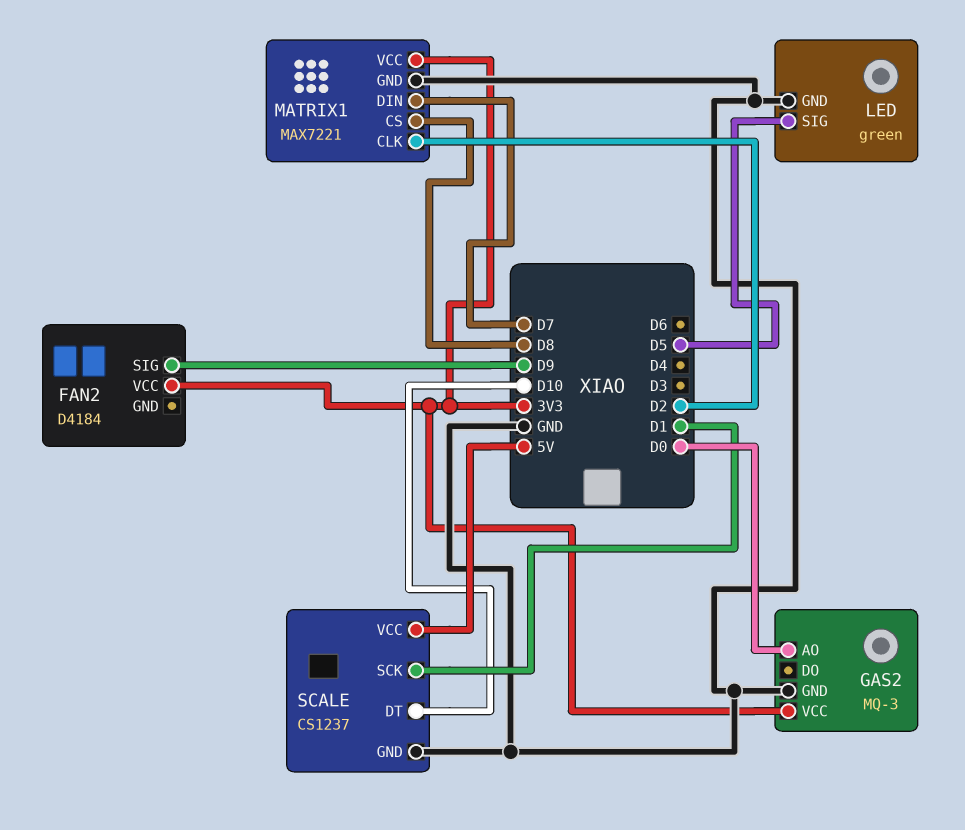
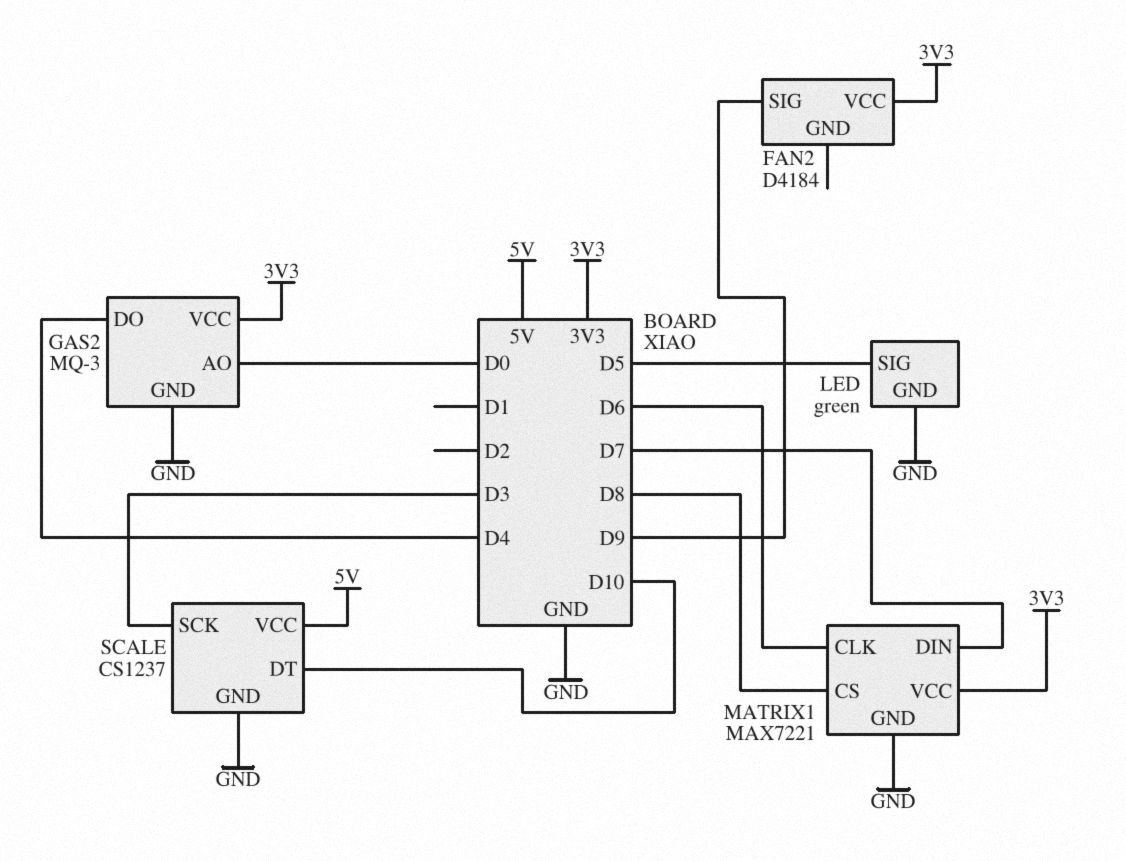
GAS2 pin DO: none -> D4
MATRIX1 pin CLK: D2 -> D6
SCALE pin SCK: D1 -> D3

